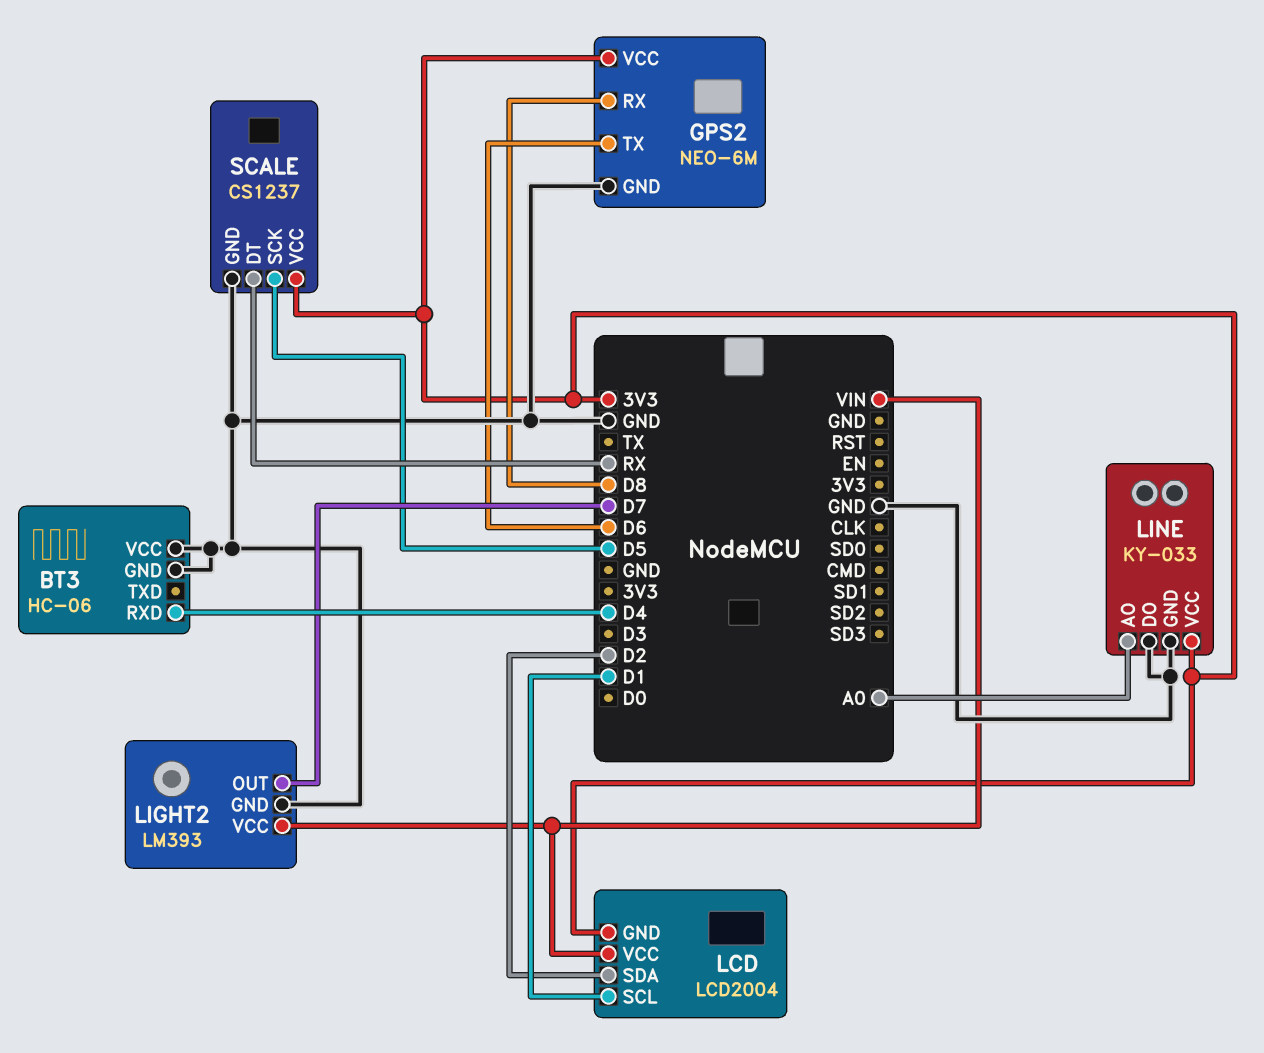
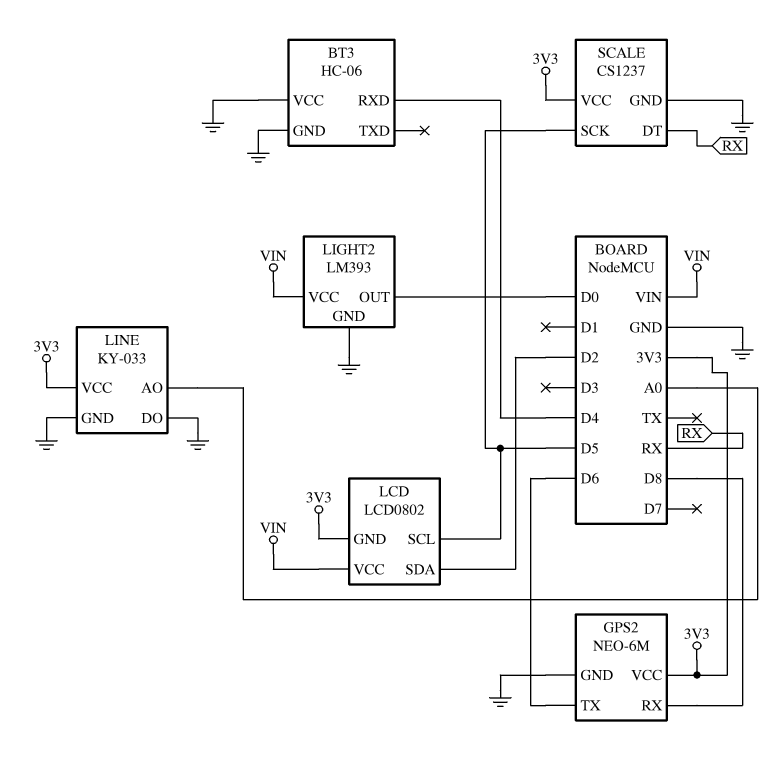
LCD: LCD2004 -> LCD0802
LCD pin SCL: D1 -> D5
LIGHT2 pin OUT: D7 -> D0

